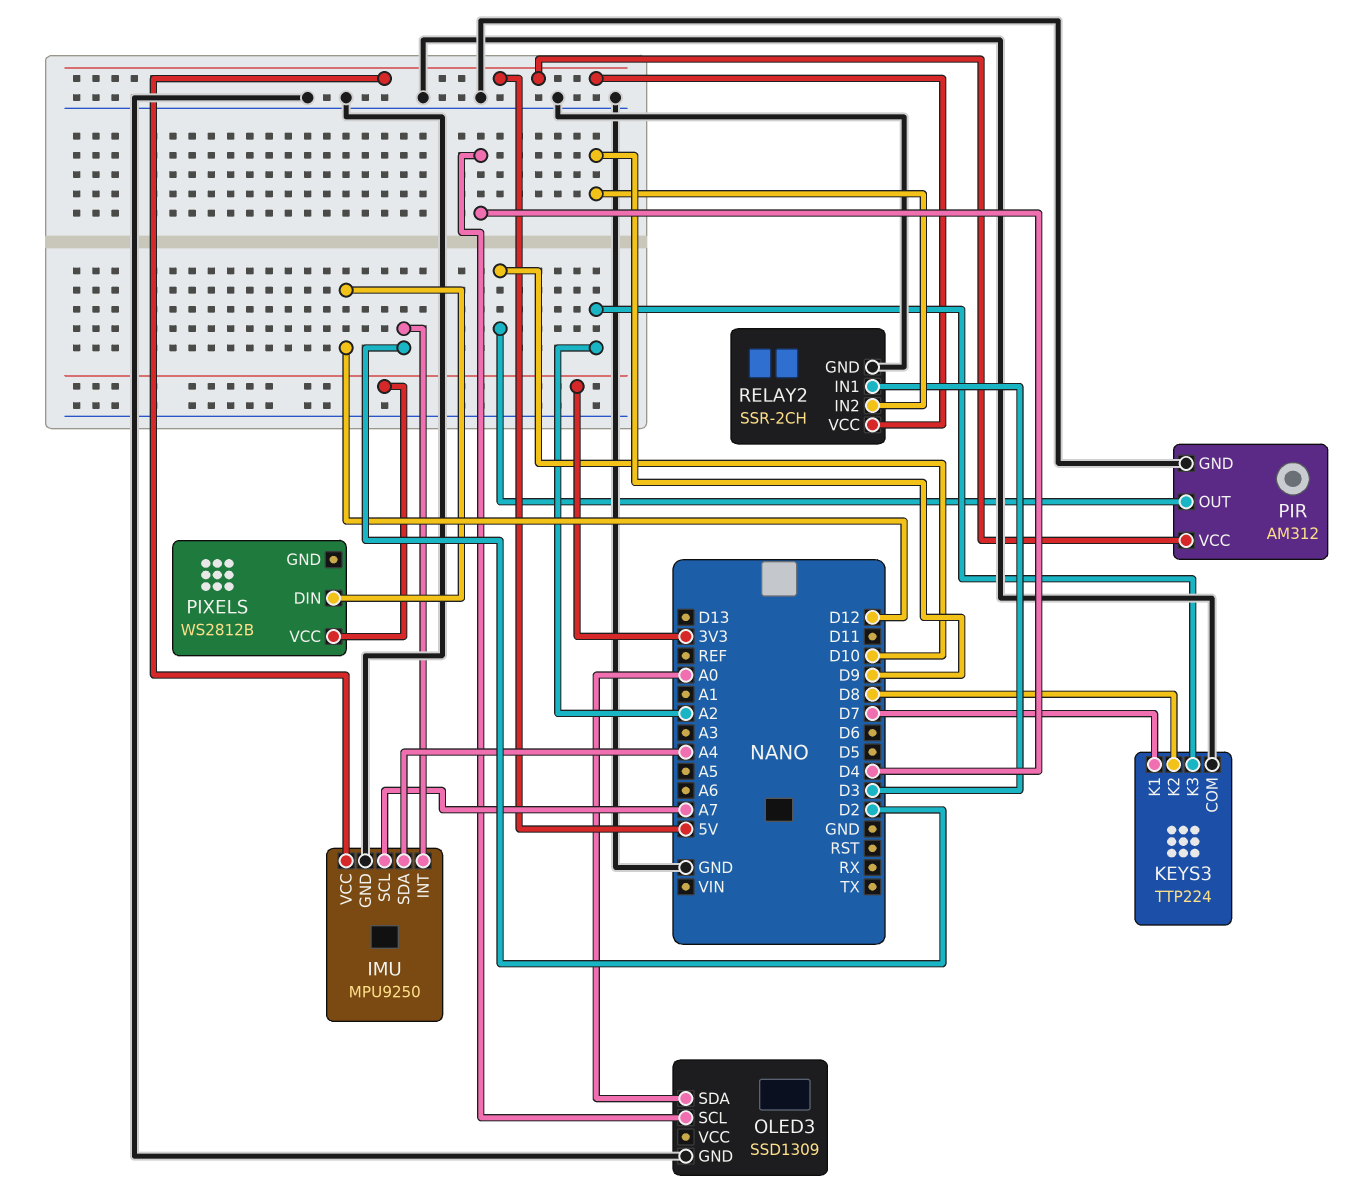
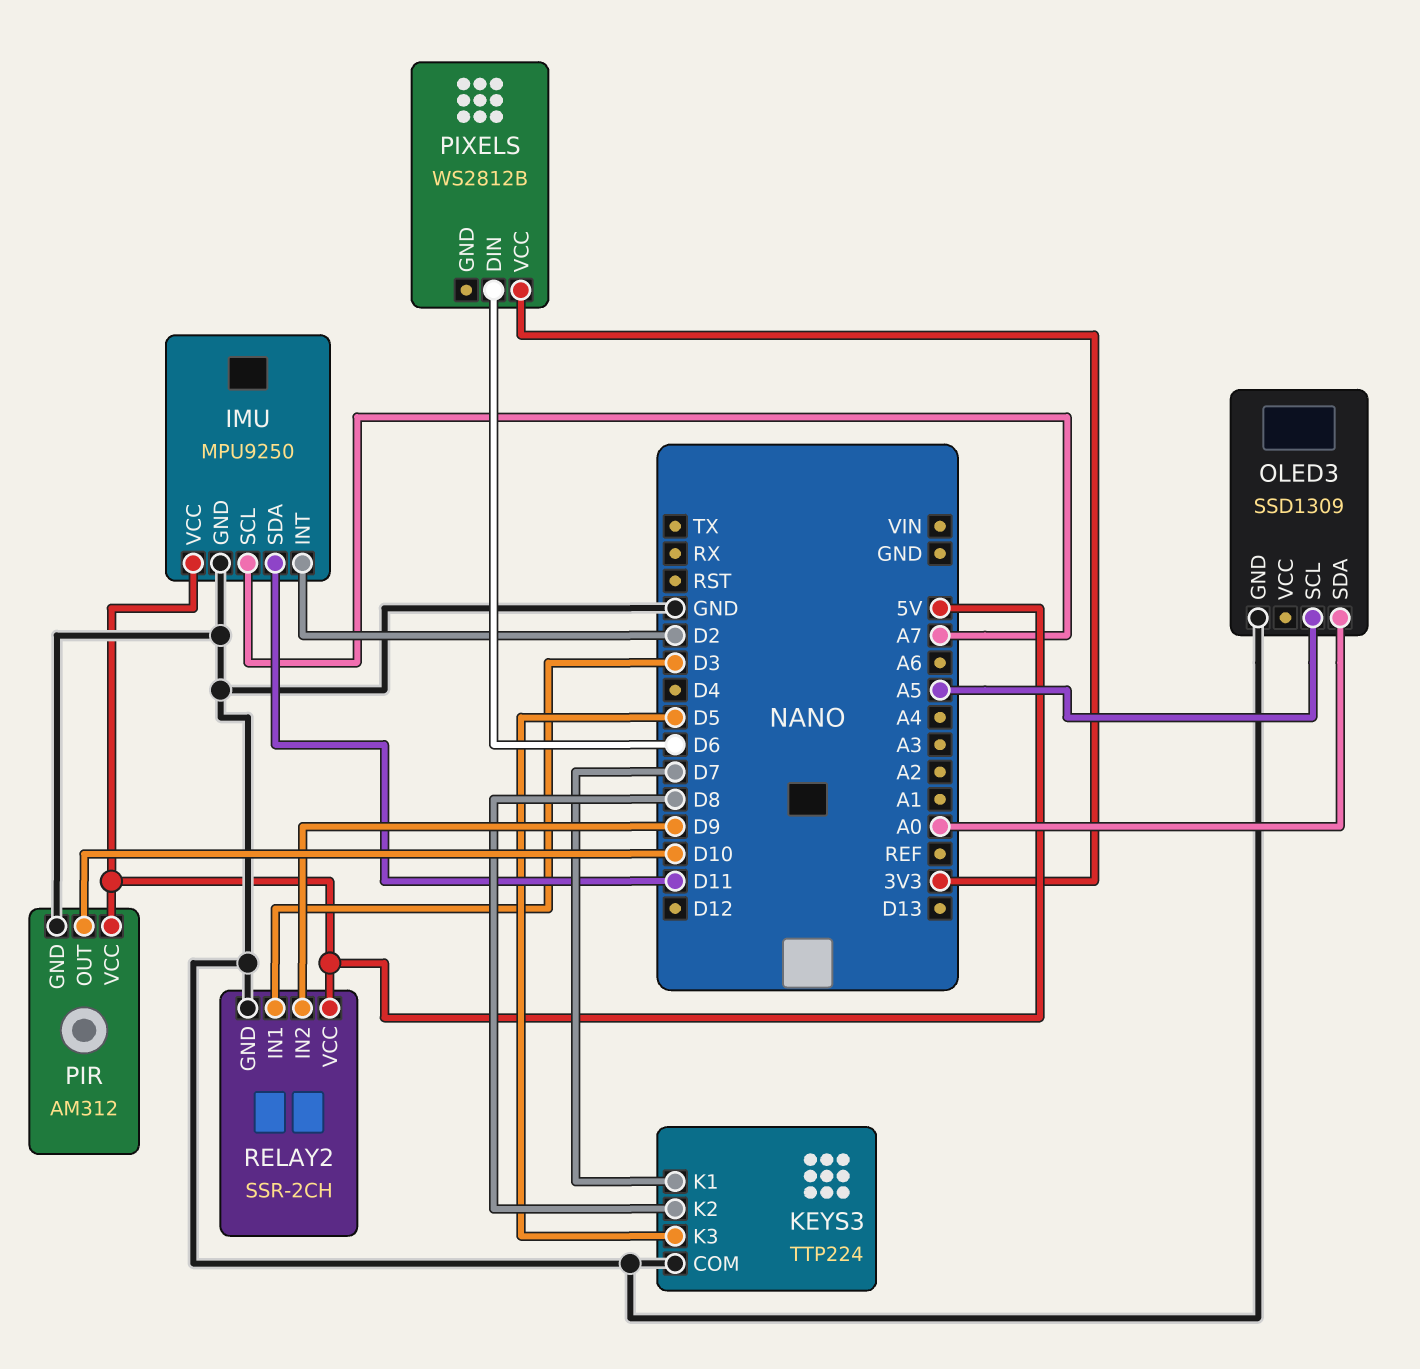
IMU pin SDA: A4 -> D11
KEYS3 pin K3: A2 -> D5
OLED3 pin SCL: D4 -> A5
PIXELS pin DIN: D12 -> D6

